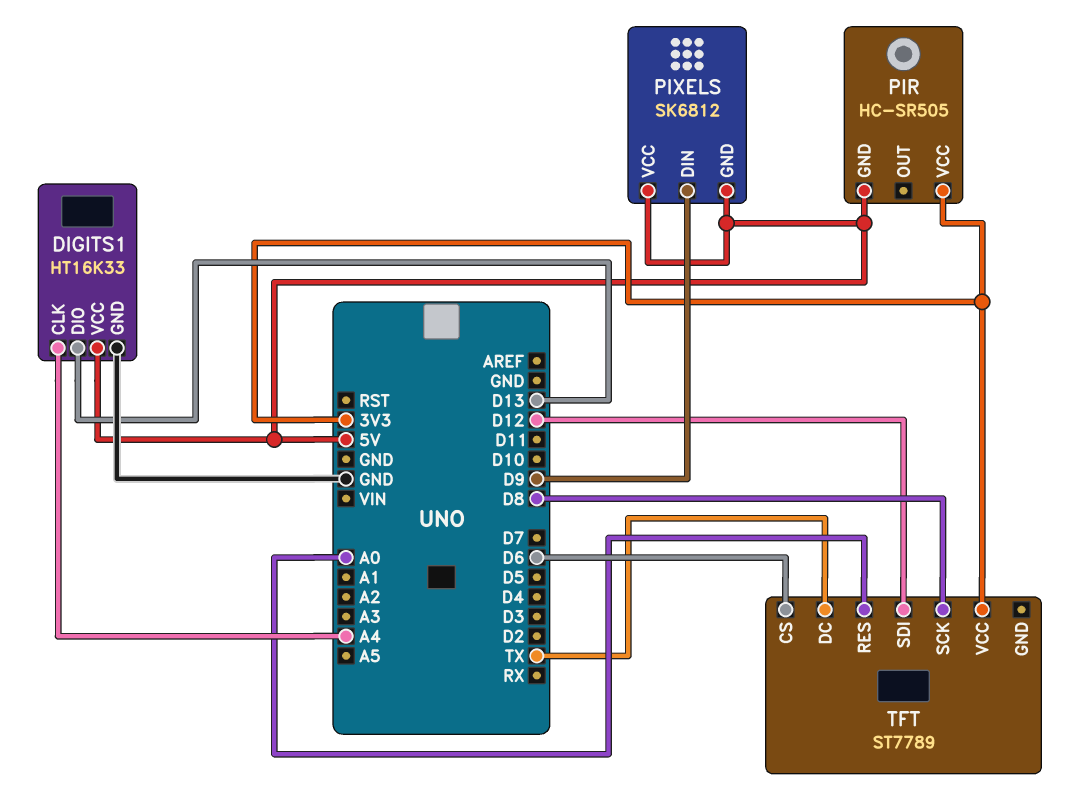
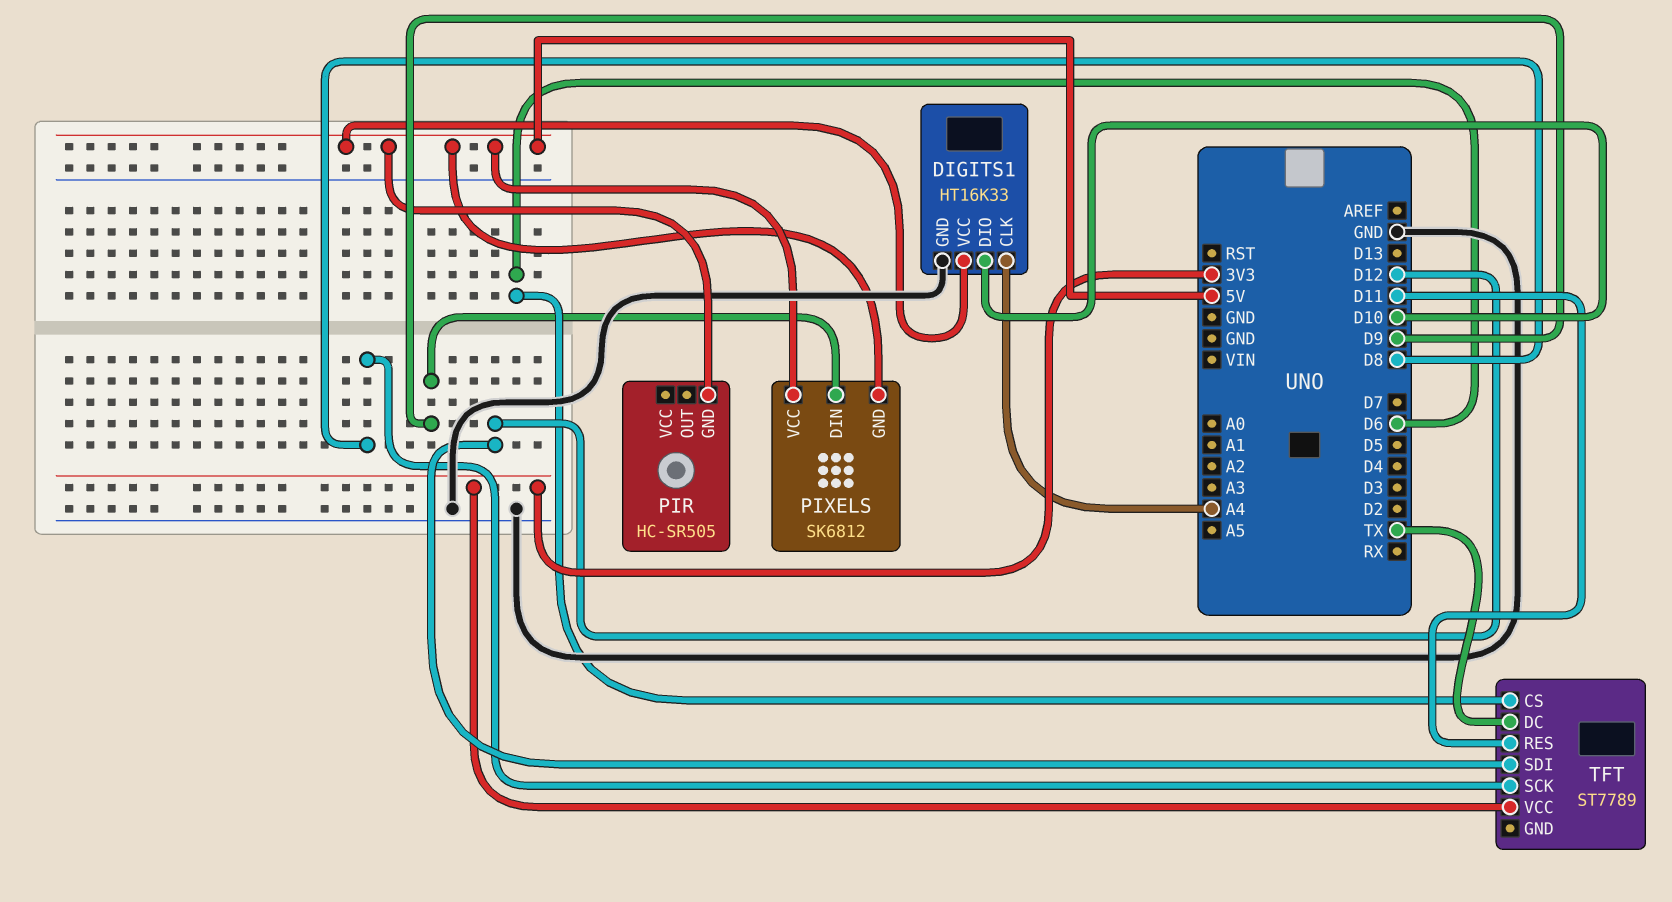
DIGITS1 pin DIO: D13 -> D10
PIR pin VCC: 3V3 -> none
TFT pin RES: A0 -> D11

